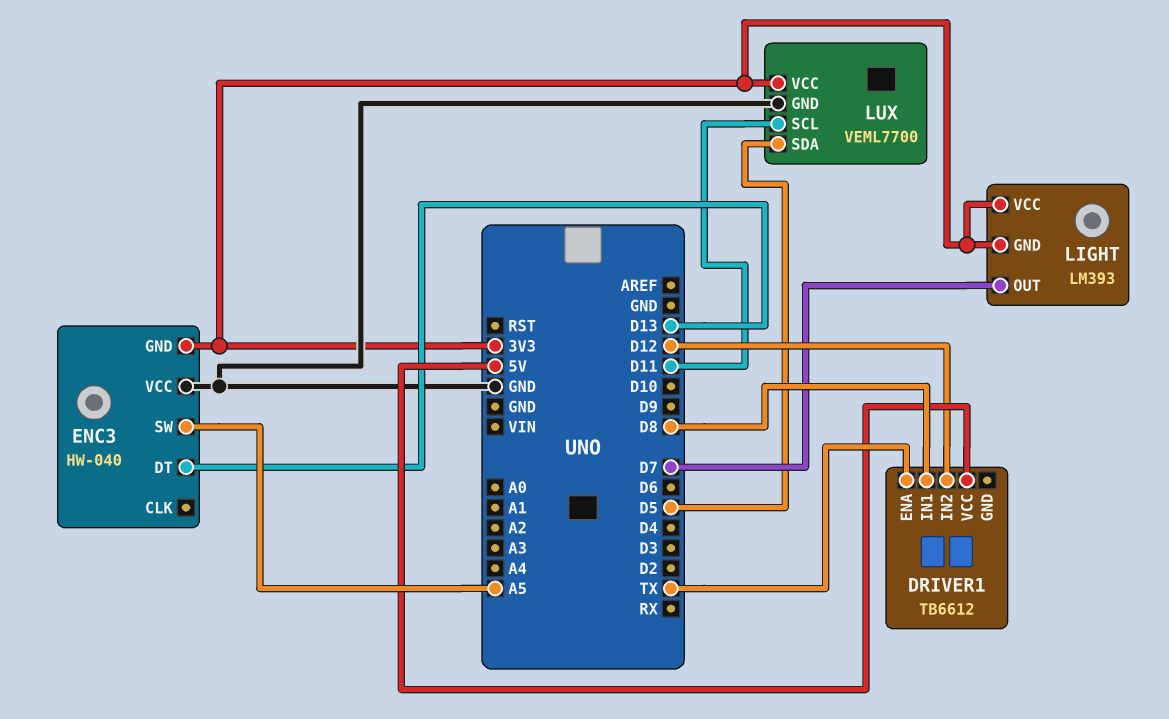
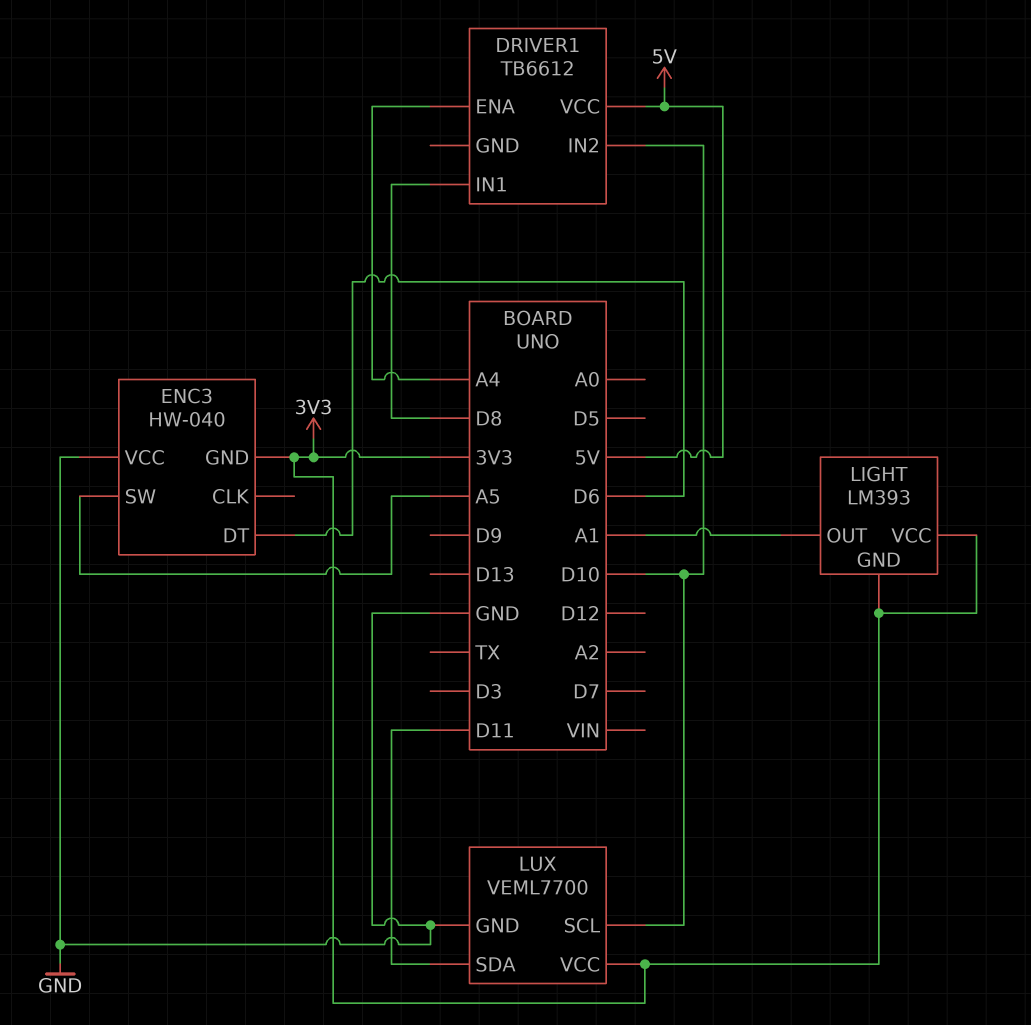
DRIVER1 pin ENA: TX -> A4
DRIVER1 pin IN2: D12 -> D10
ENC3 pin DT: D13 -> D6
LIGHT pin OUT: D7 -> A1
LUX pin SCL: D11 -> D10
LUX pin SDA: D5 -> D11

